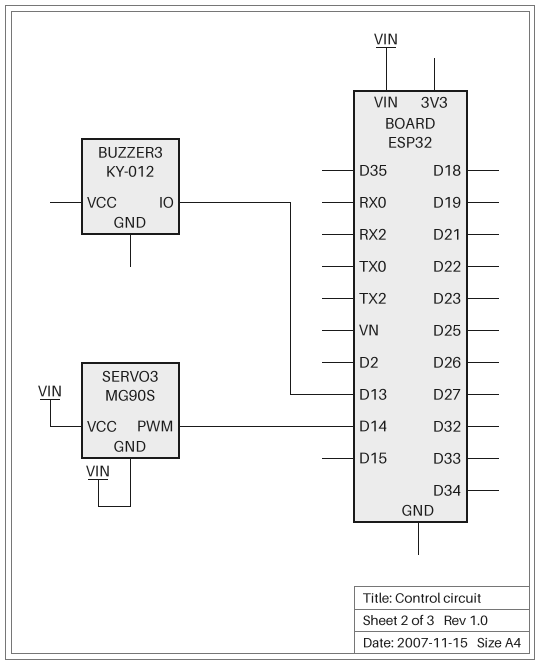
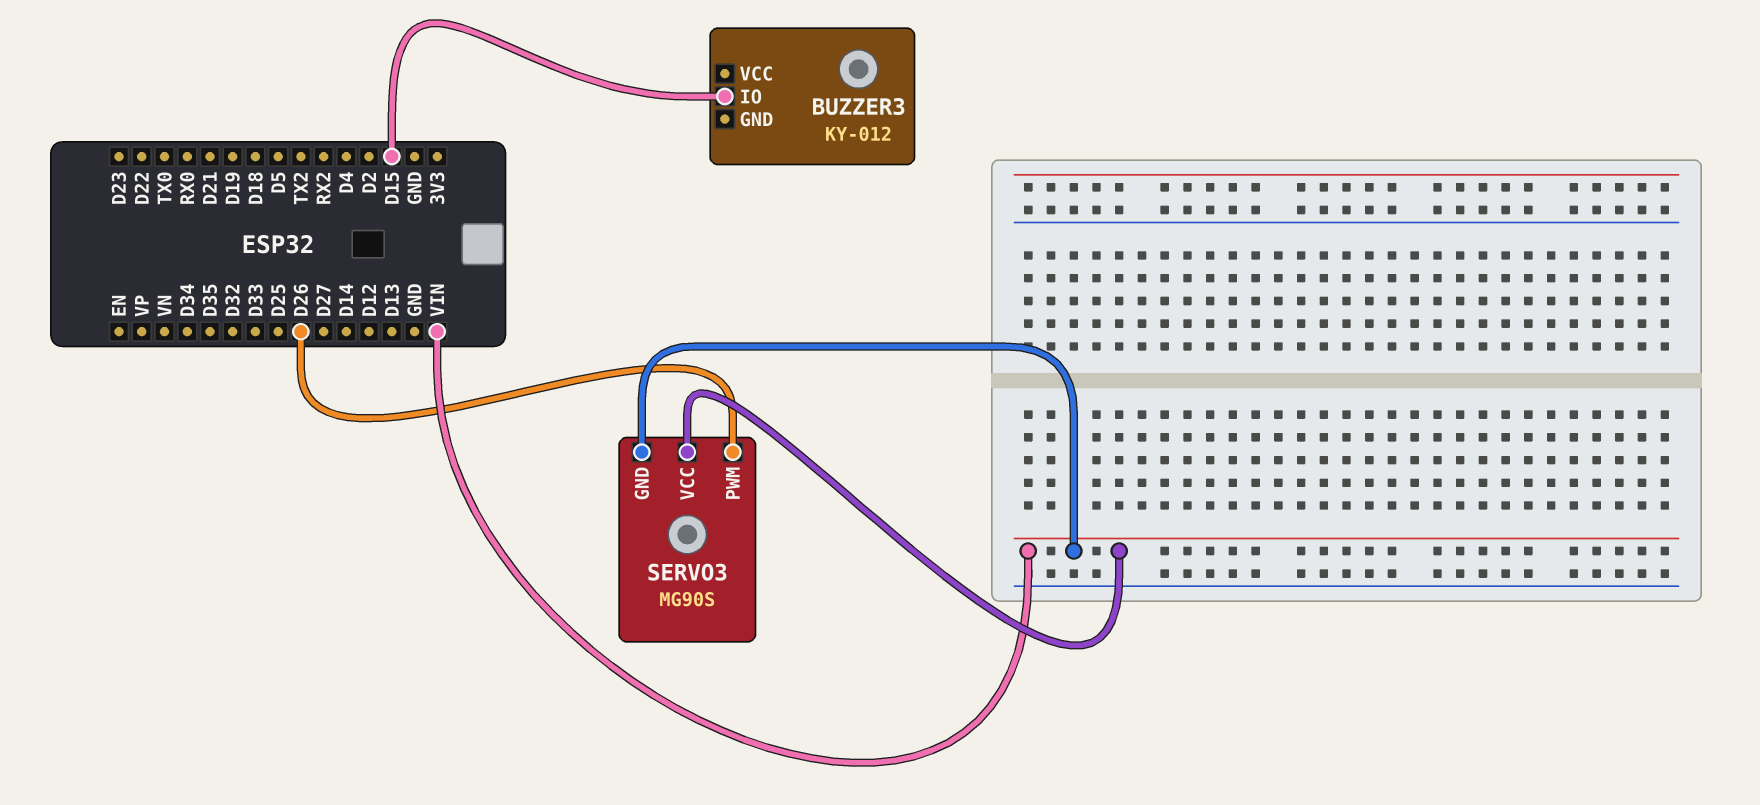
BUZZER3 pin IO: D13 -> D15
SERVO3 pin PWM: D14 -> D26

